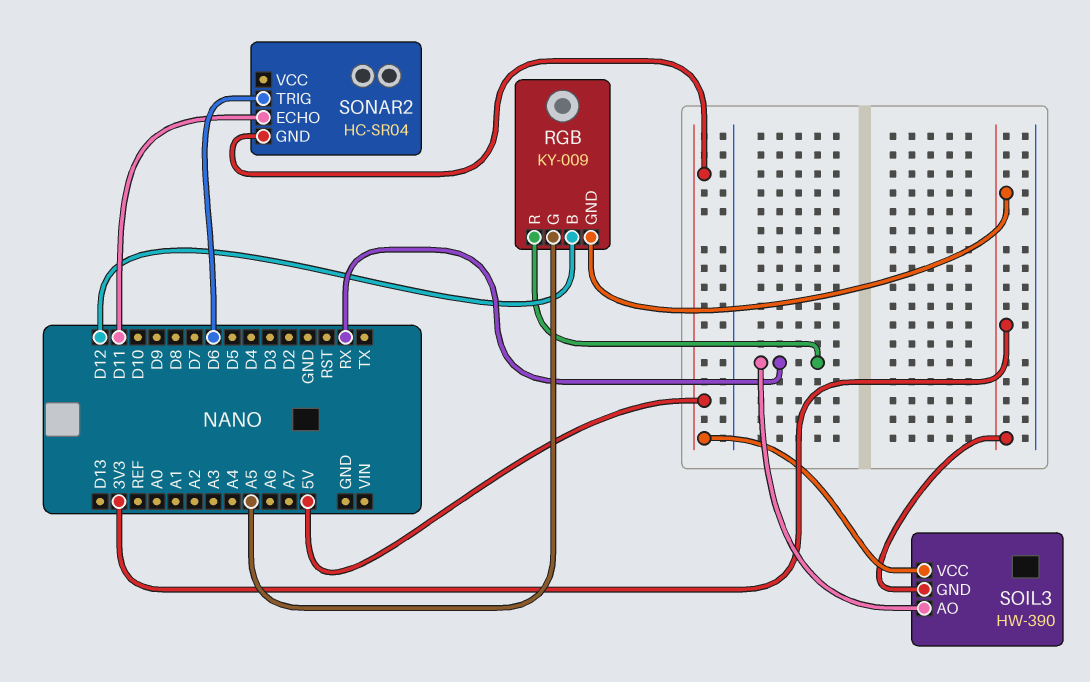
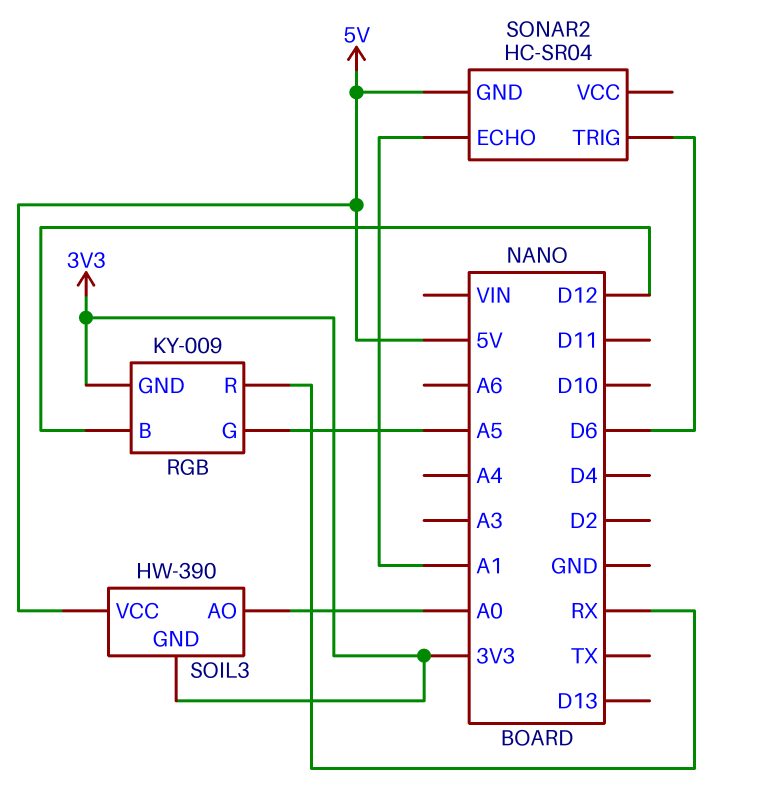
SOIL3 pin AO: RX -> A0
SONAR2 pin ECHO: D11 -> A1

